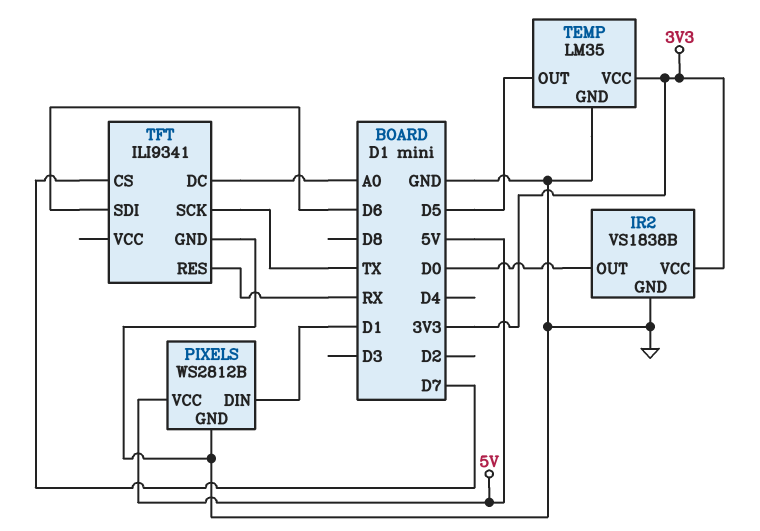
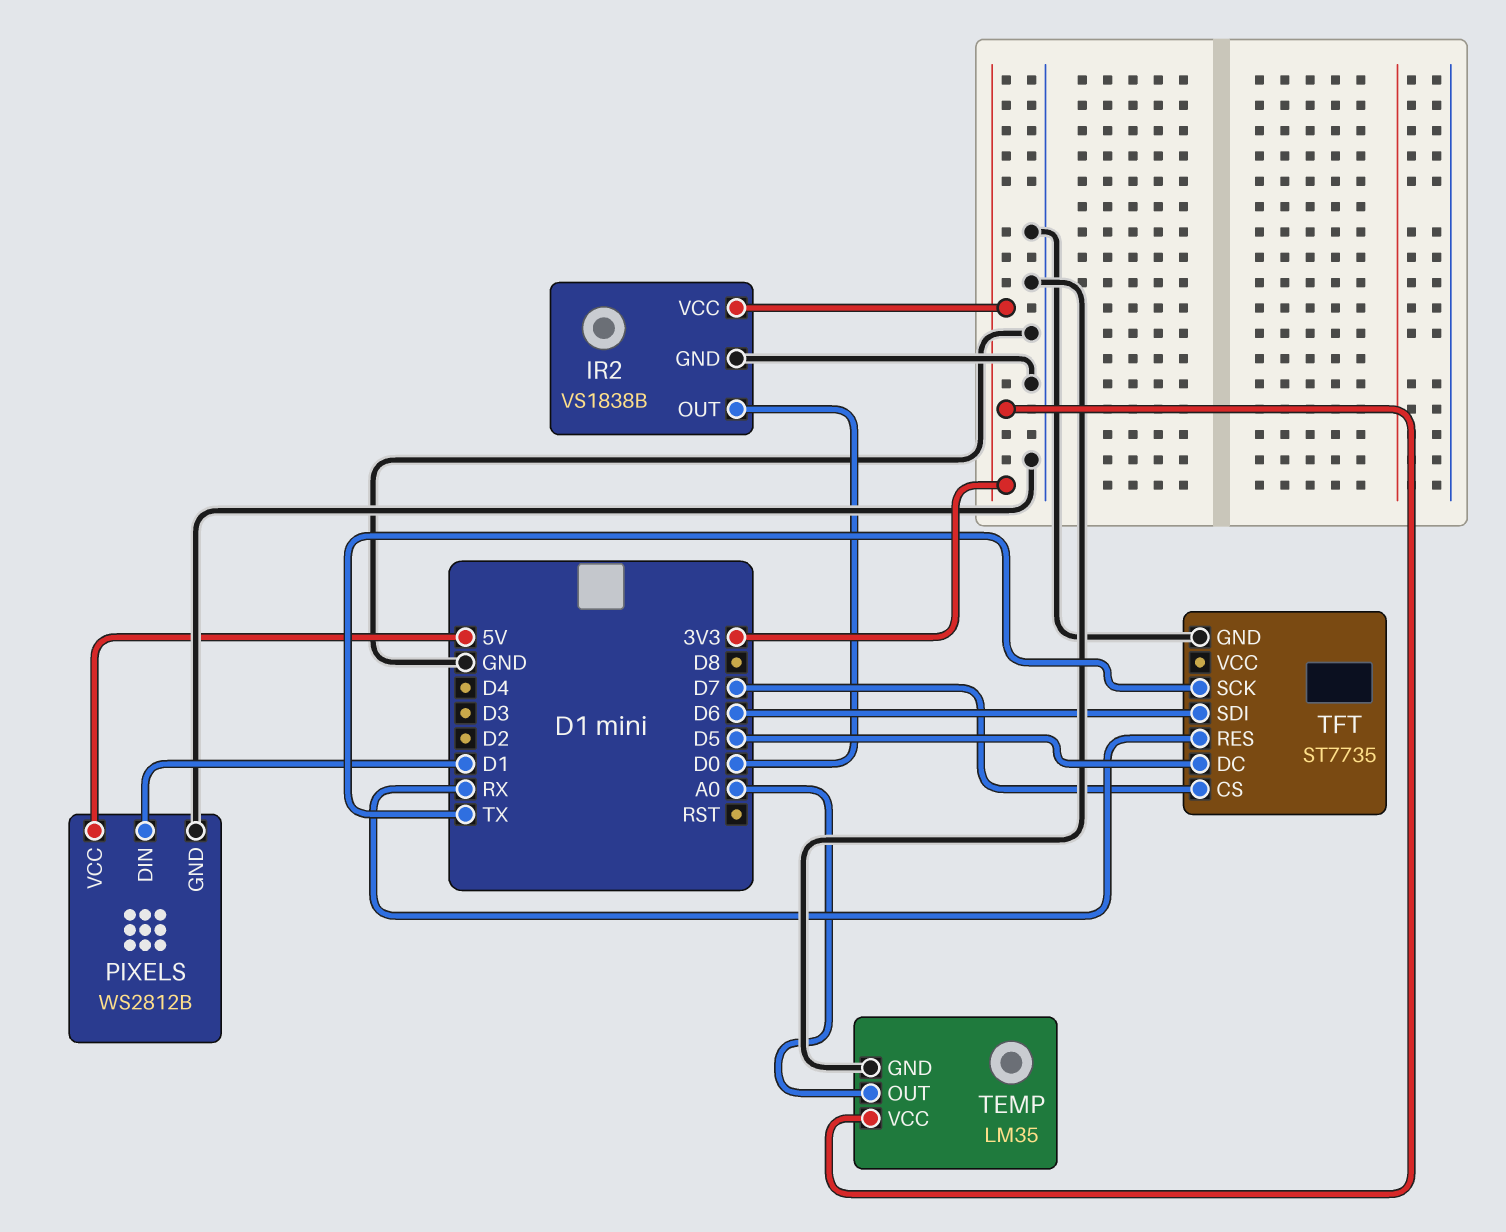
TEMP pin OUT: D5 -> A0
TFT: ILI9341 -> ST7735
TFT pin DC: A0 -> D5

